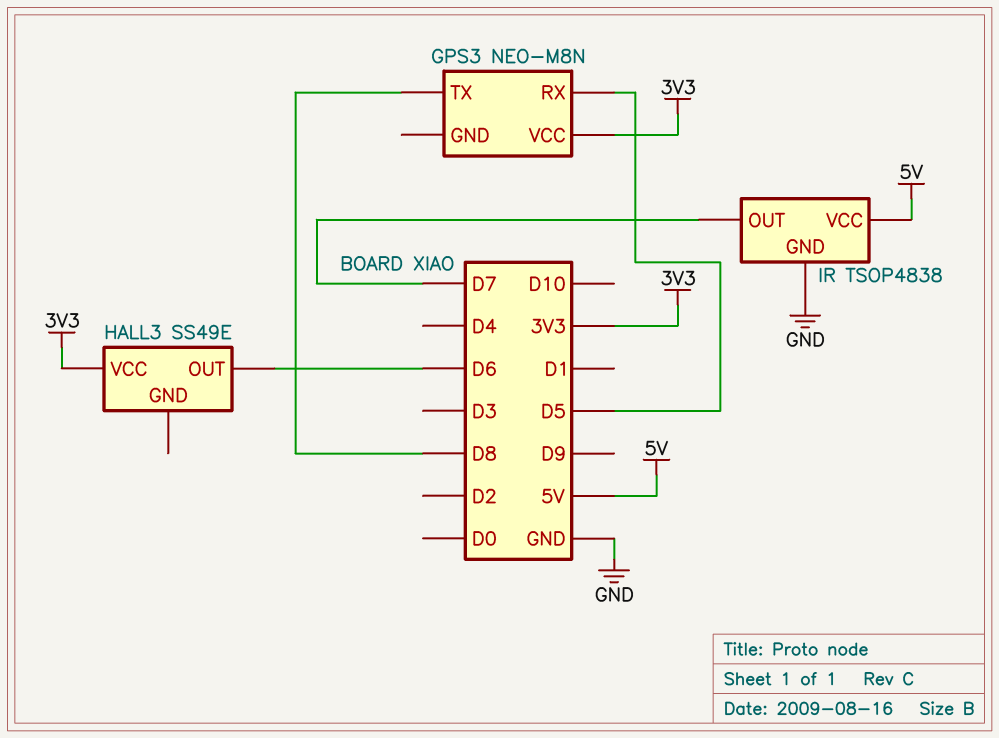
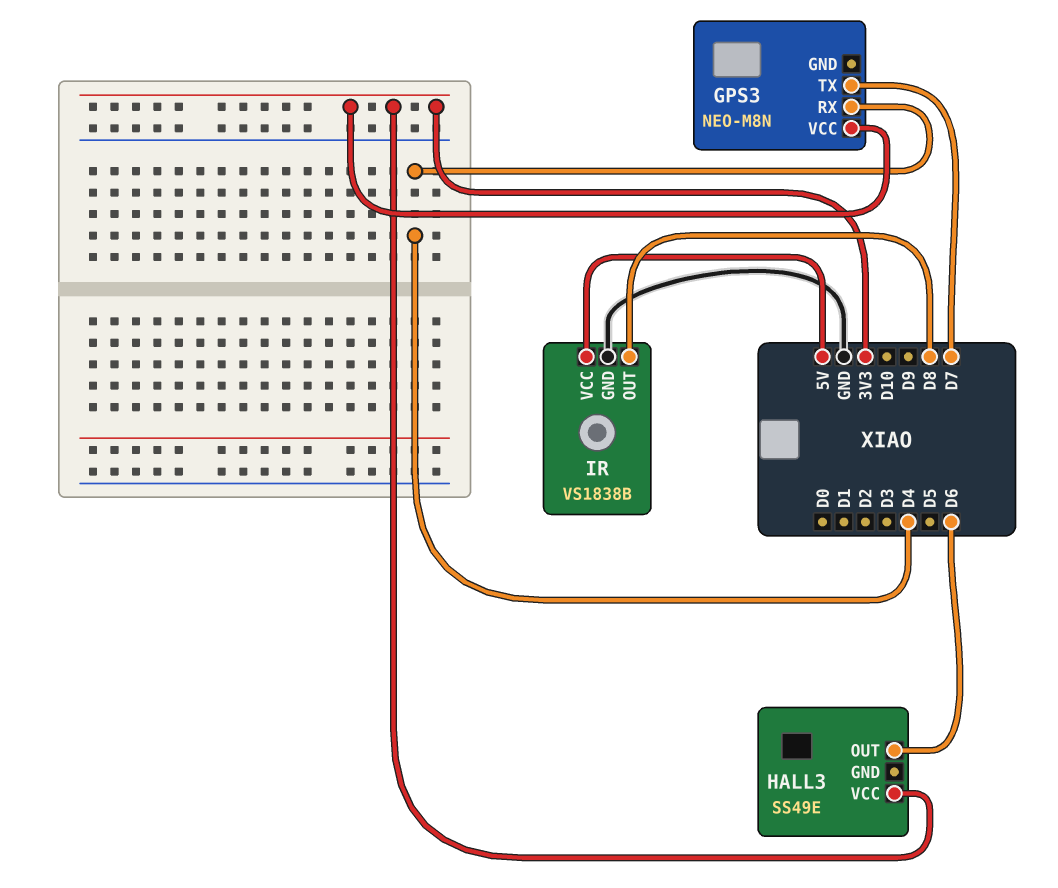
GPS3 pin RX: D5 -> D4
GPS3 pin TX: D8 -> D7
IR: TSOP4838 -> VS1838B
IR pin OUT: D7 -> D8

